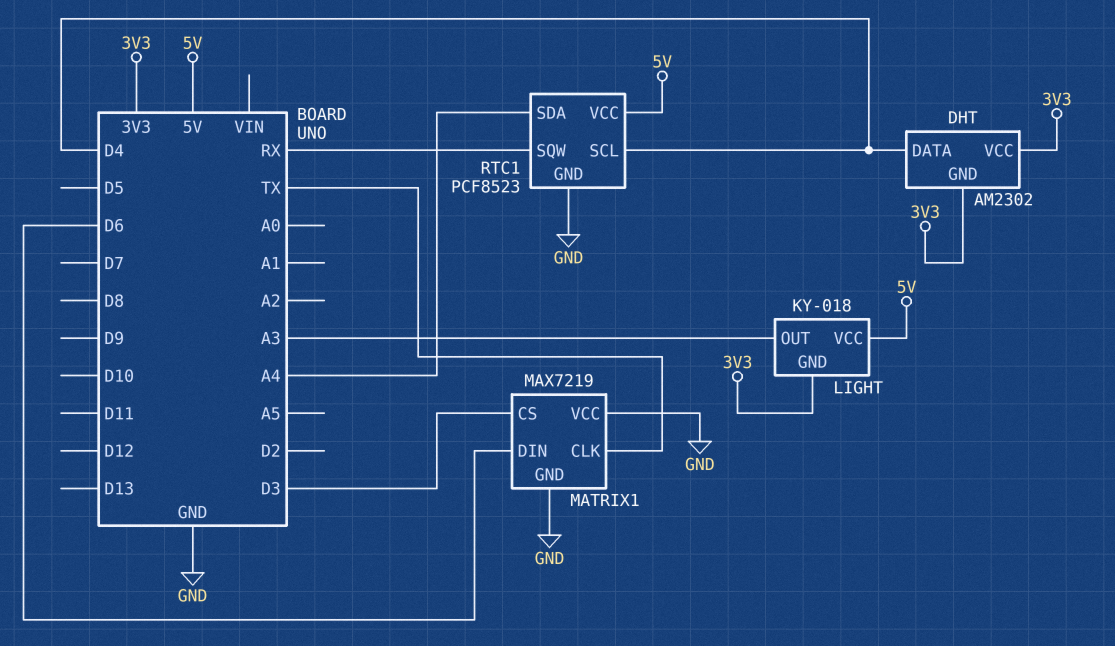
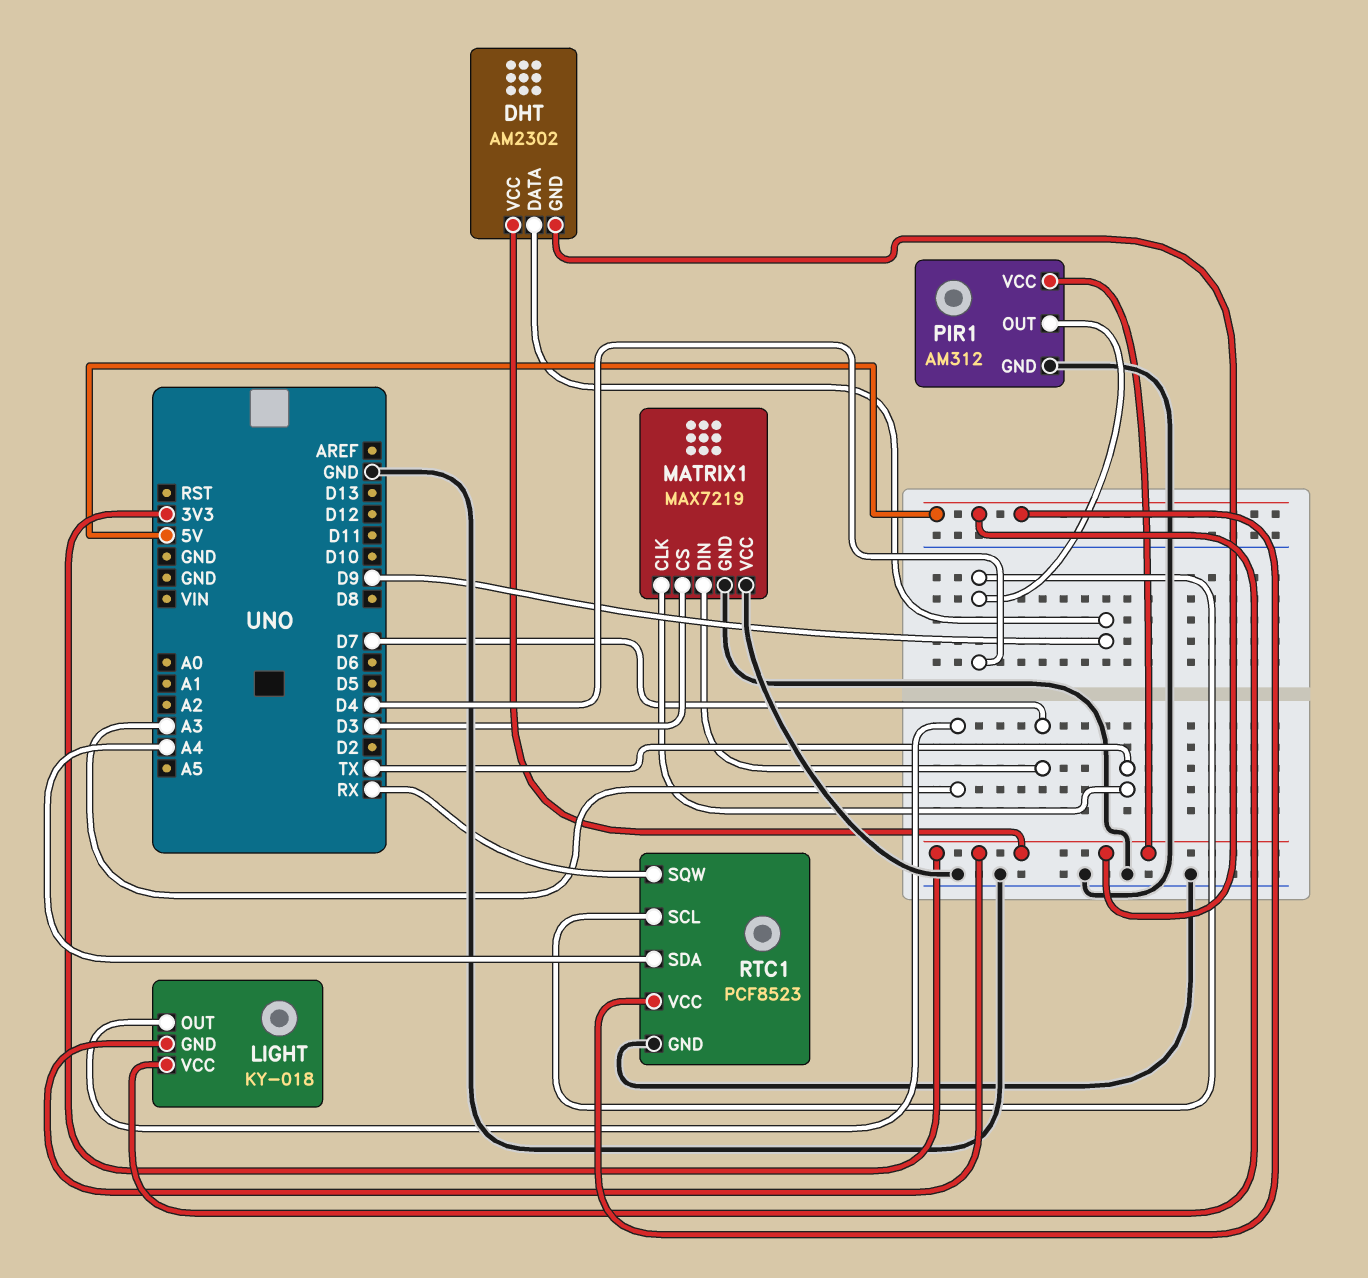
DHT pin DATA: D4 -> D9
MATRIX1 pin DIN: D6 -> D7
PIR1: none -> AM312
PIR1 pin GND: none -> GND
PIR1 pin OUT: none -> D4
PIR1 pin VCC: none -> 3V3

